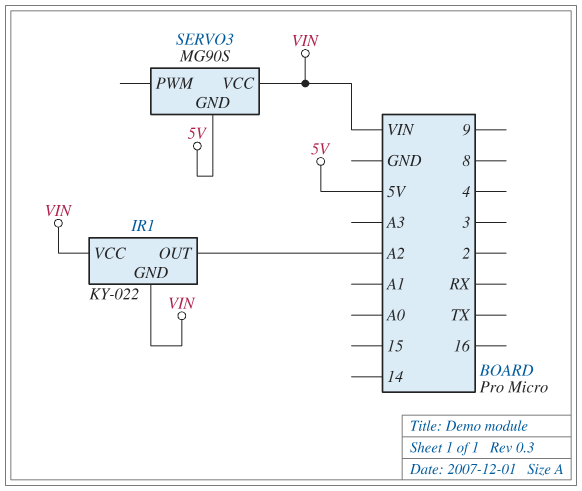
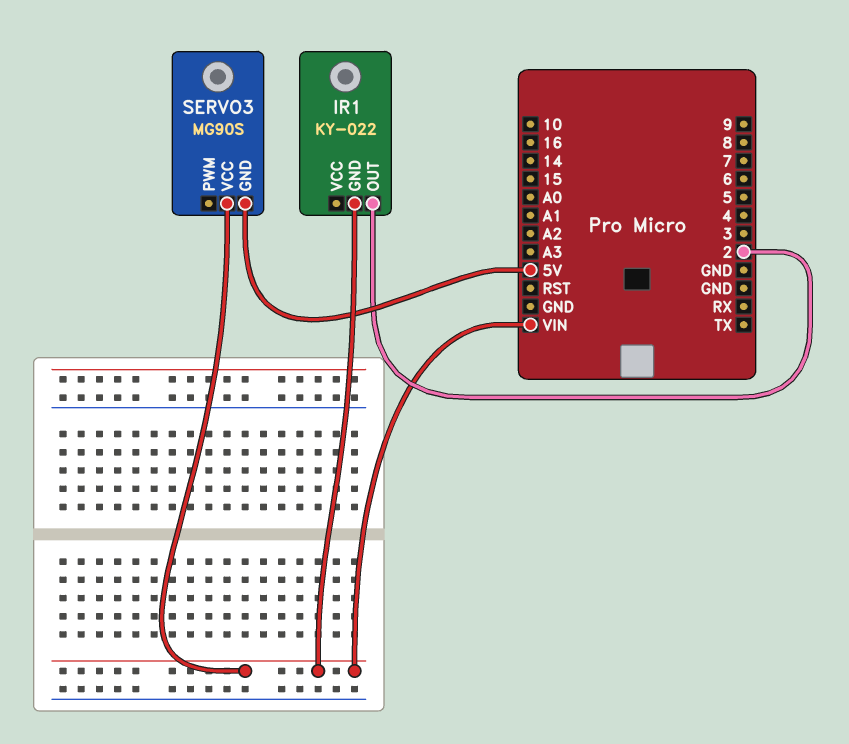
IR1 pin OUT: A2 -> 2
IR1 pin VCC: VIN -> none

